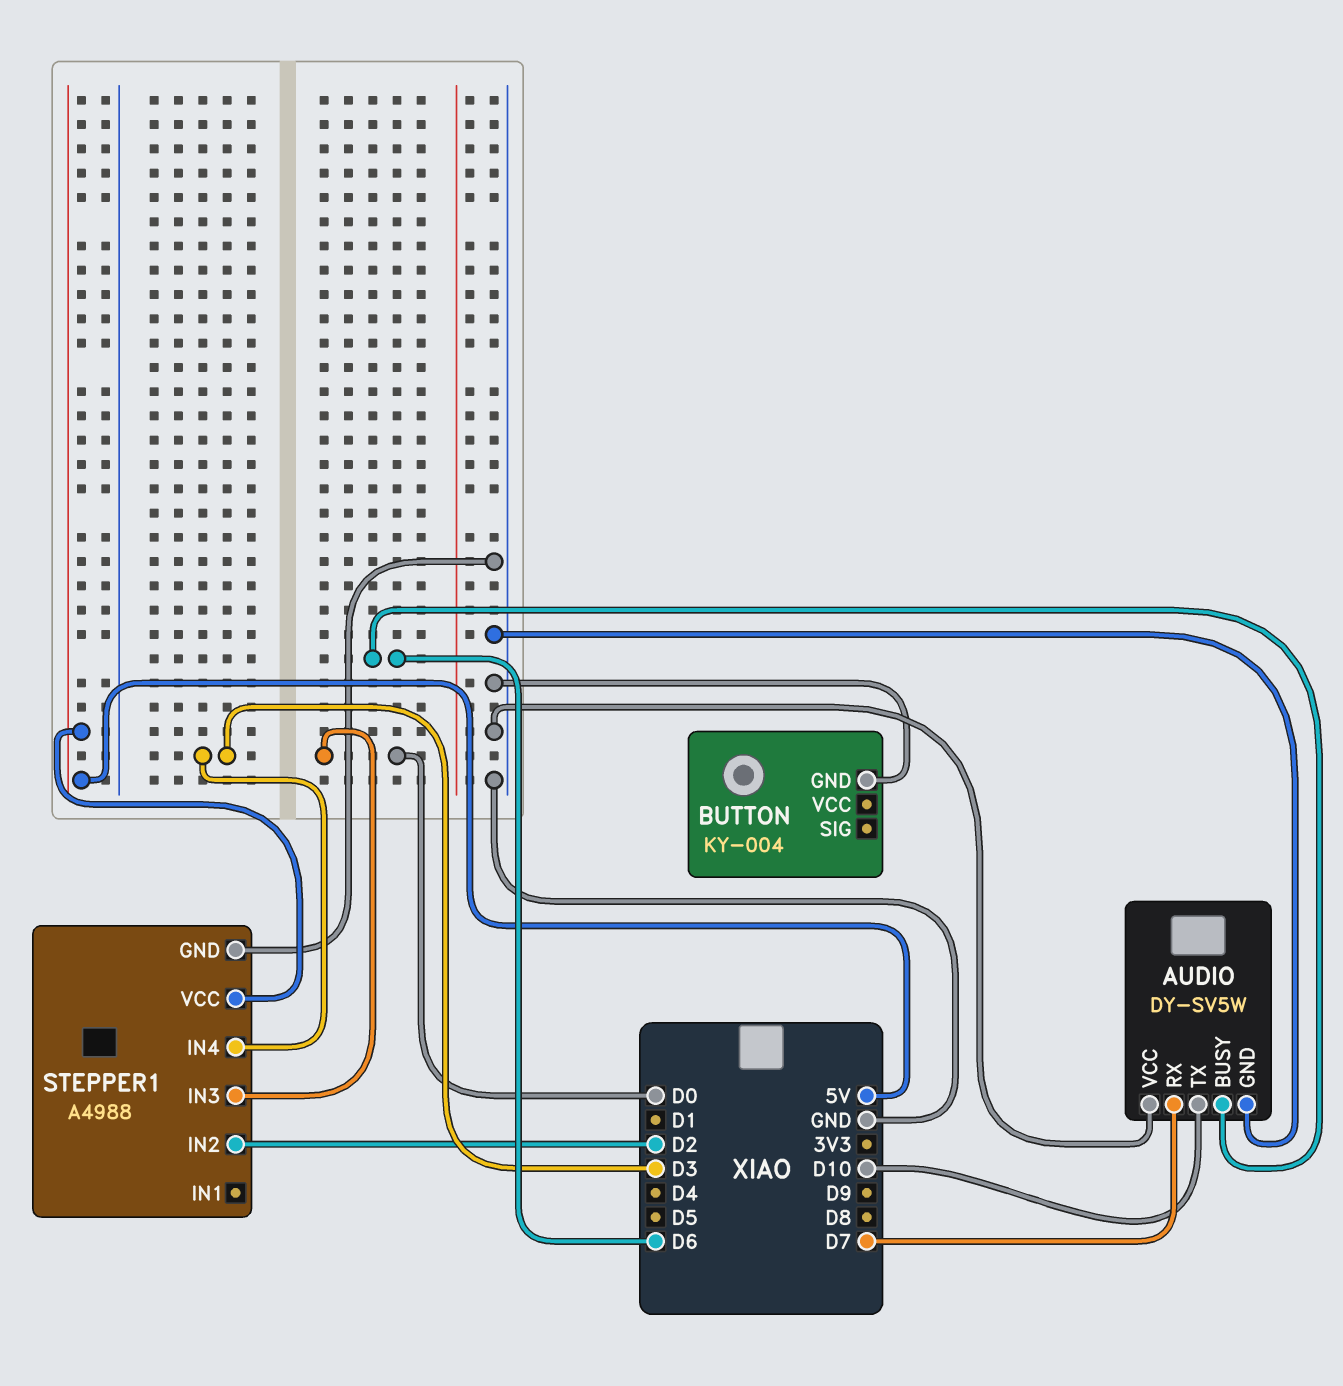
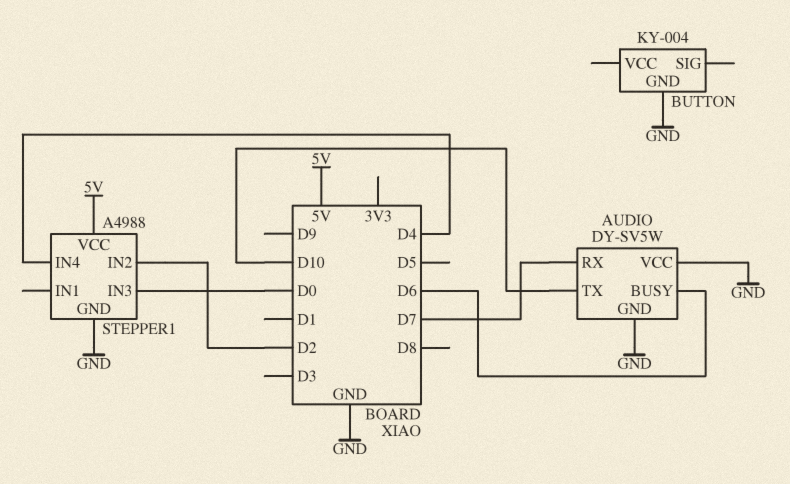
STEPPER1 pin IN4: D3 -> D4

